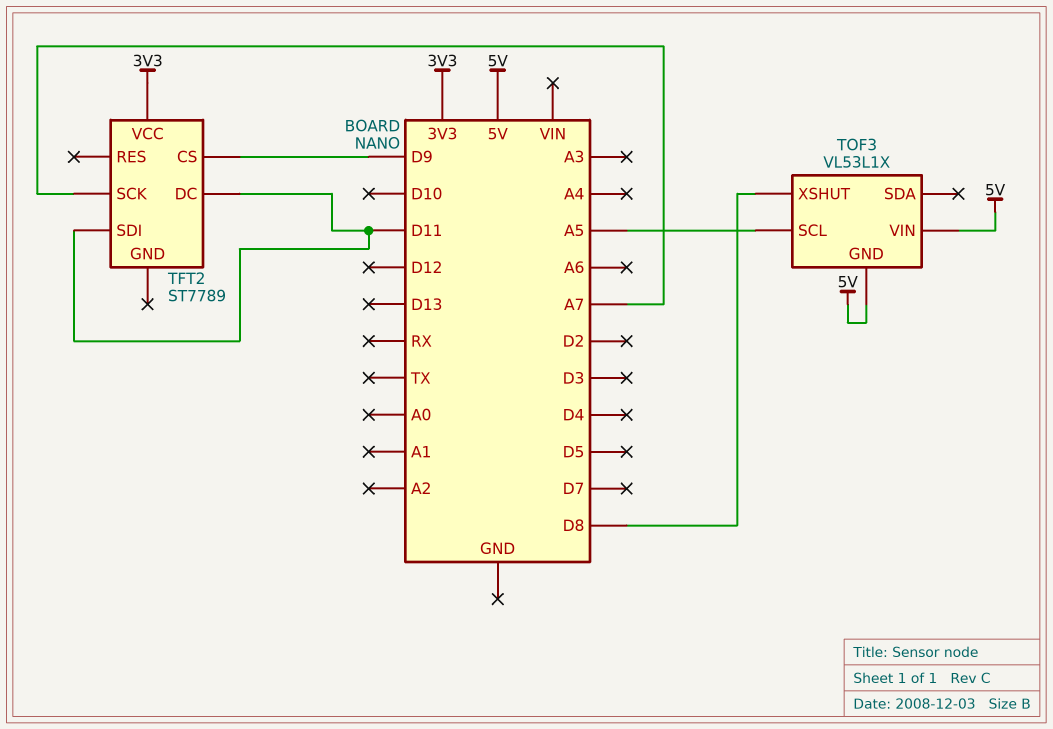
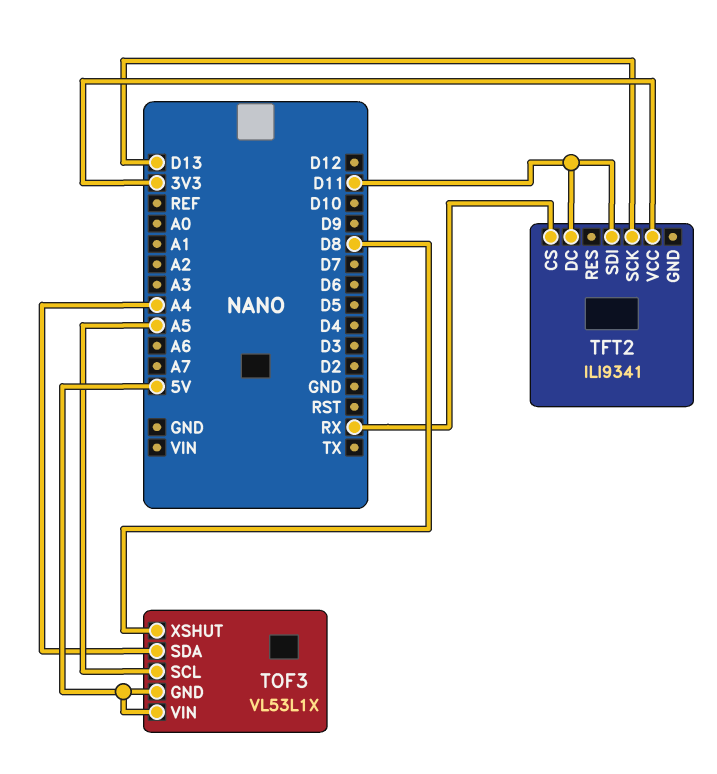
TFT2: ST7789 -> ILI9341
TFT2 pin CS: D9 -> RX
TFT2 pin SCK: A7 -> D13
TOF3 pin SDA: none -> A4

